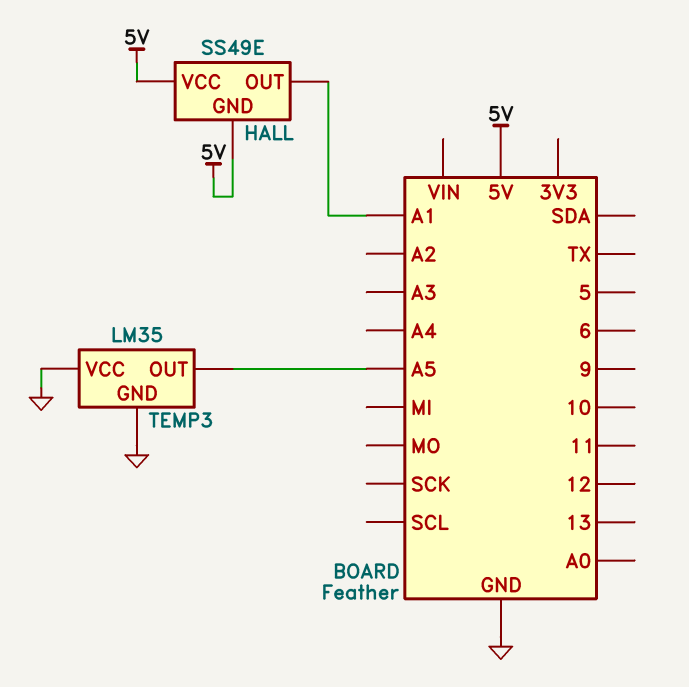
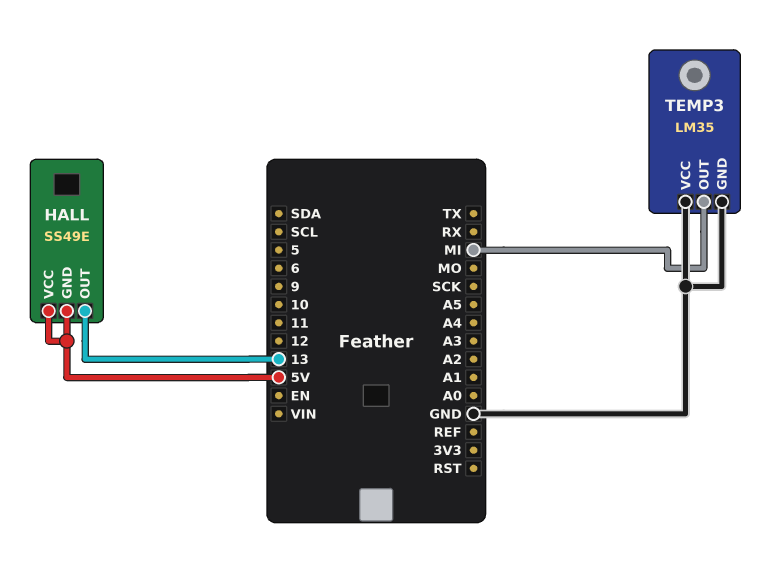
HALL pin OUT: A1 -> 13
TEMP3 pin OUT: A5 -> MI

